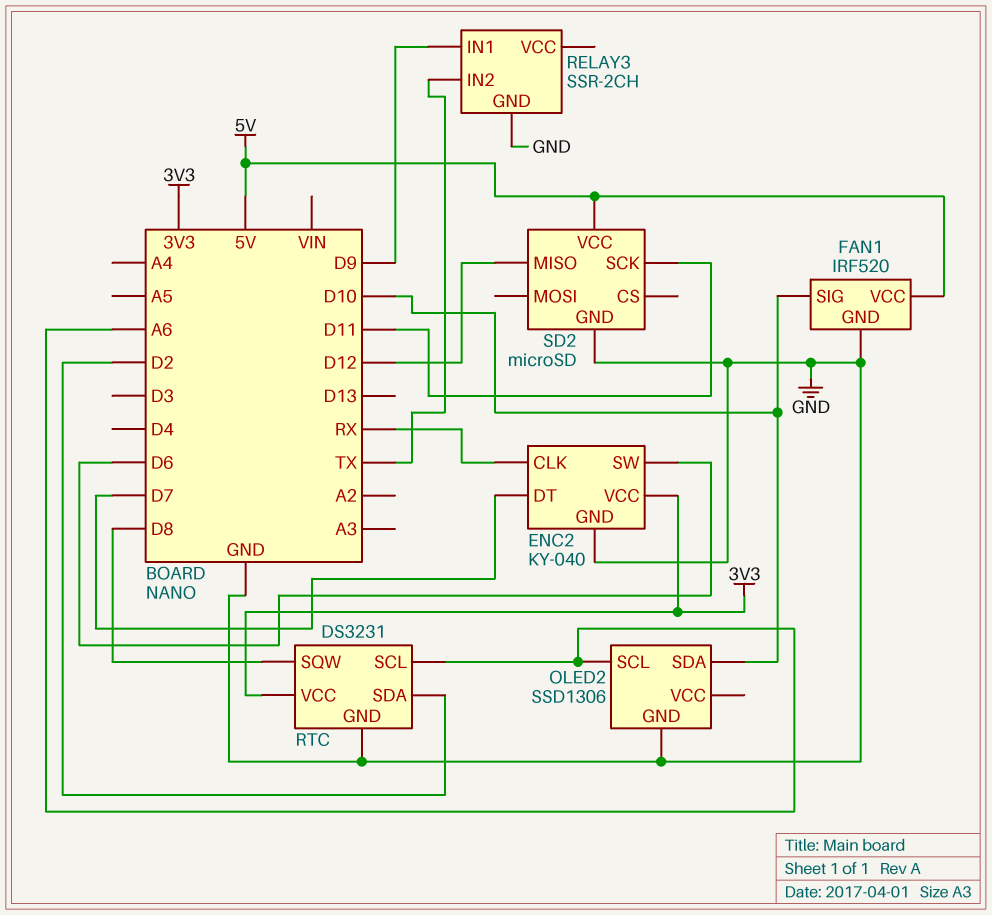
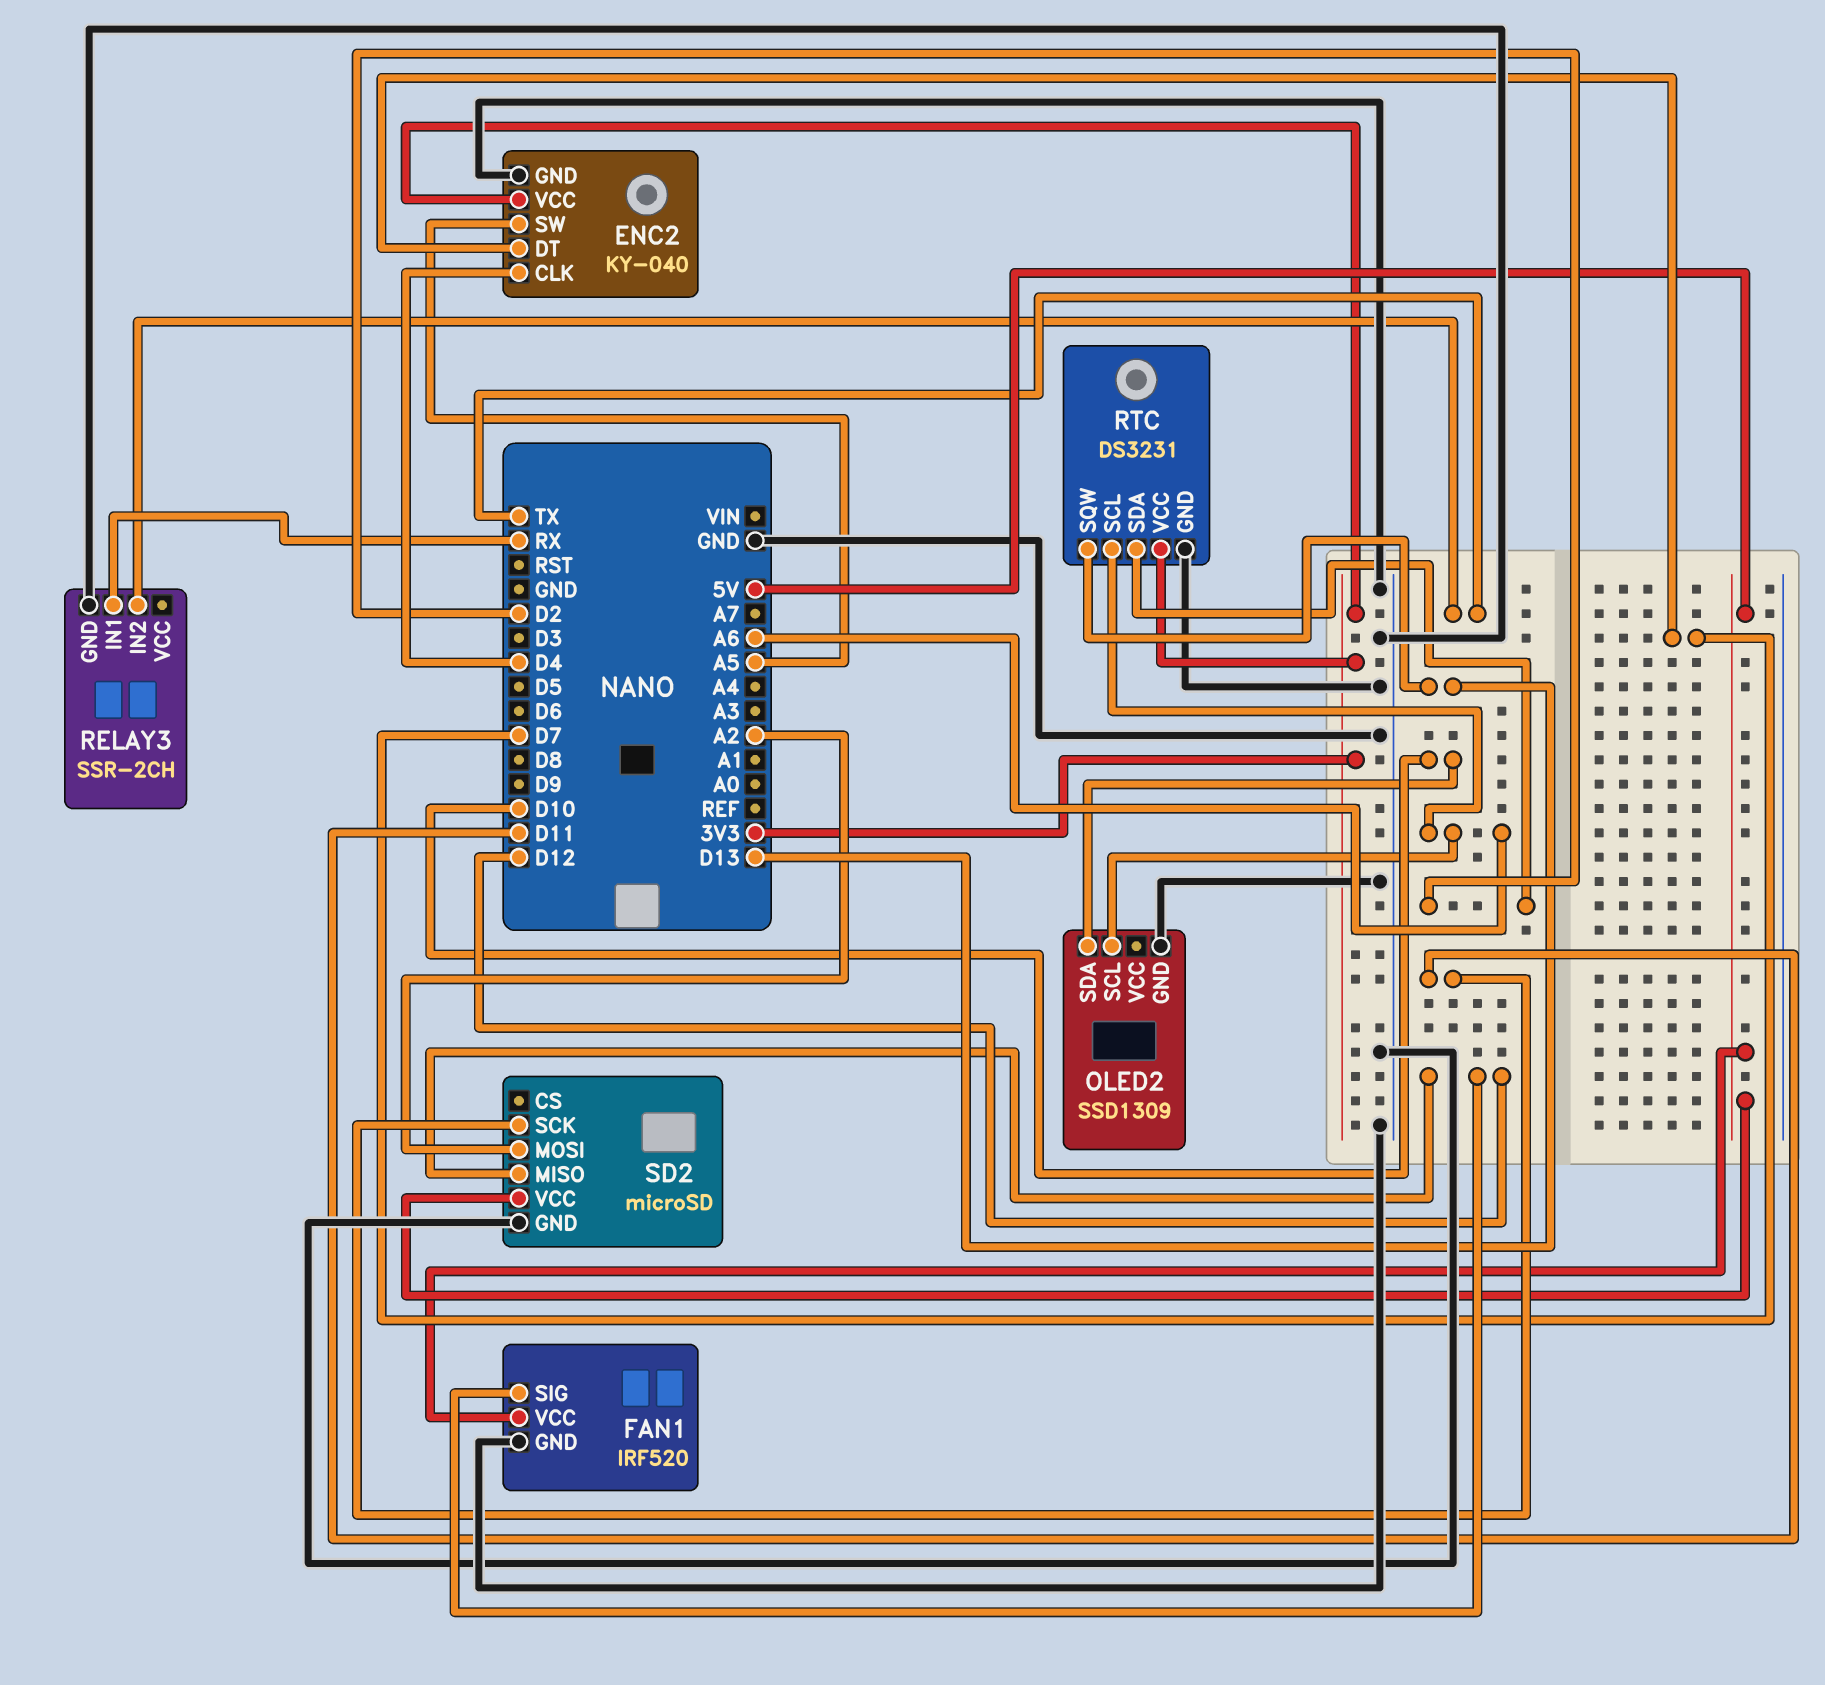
ENC2 pin CLK: RX -> D4
ENC2 pin SW: D6 -> A5
FAN1 pin SIG: D10 -> D12
OLED2: SSD1306 -> SSD1309
RELAY3 pin IN1: D9 -> RX
RTC pin SQW: D8 -> D13
SD2 pin MOSI: none -> A2

